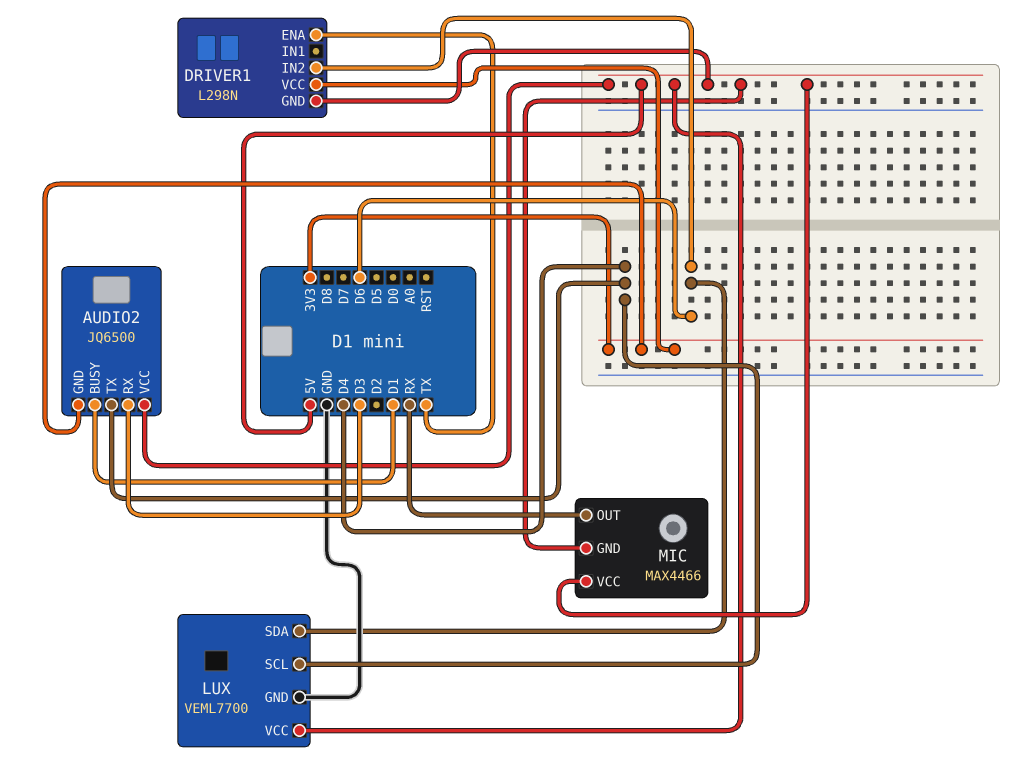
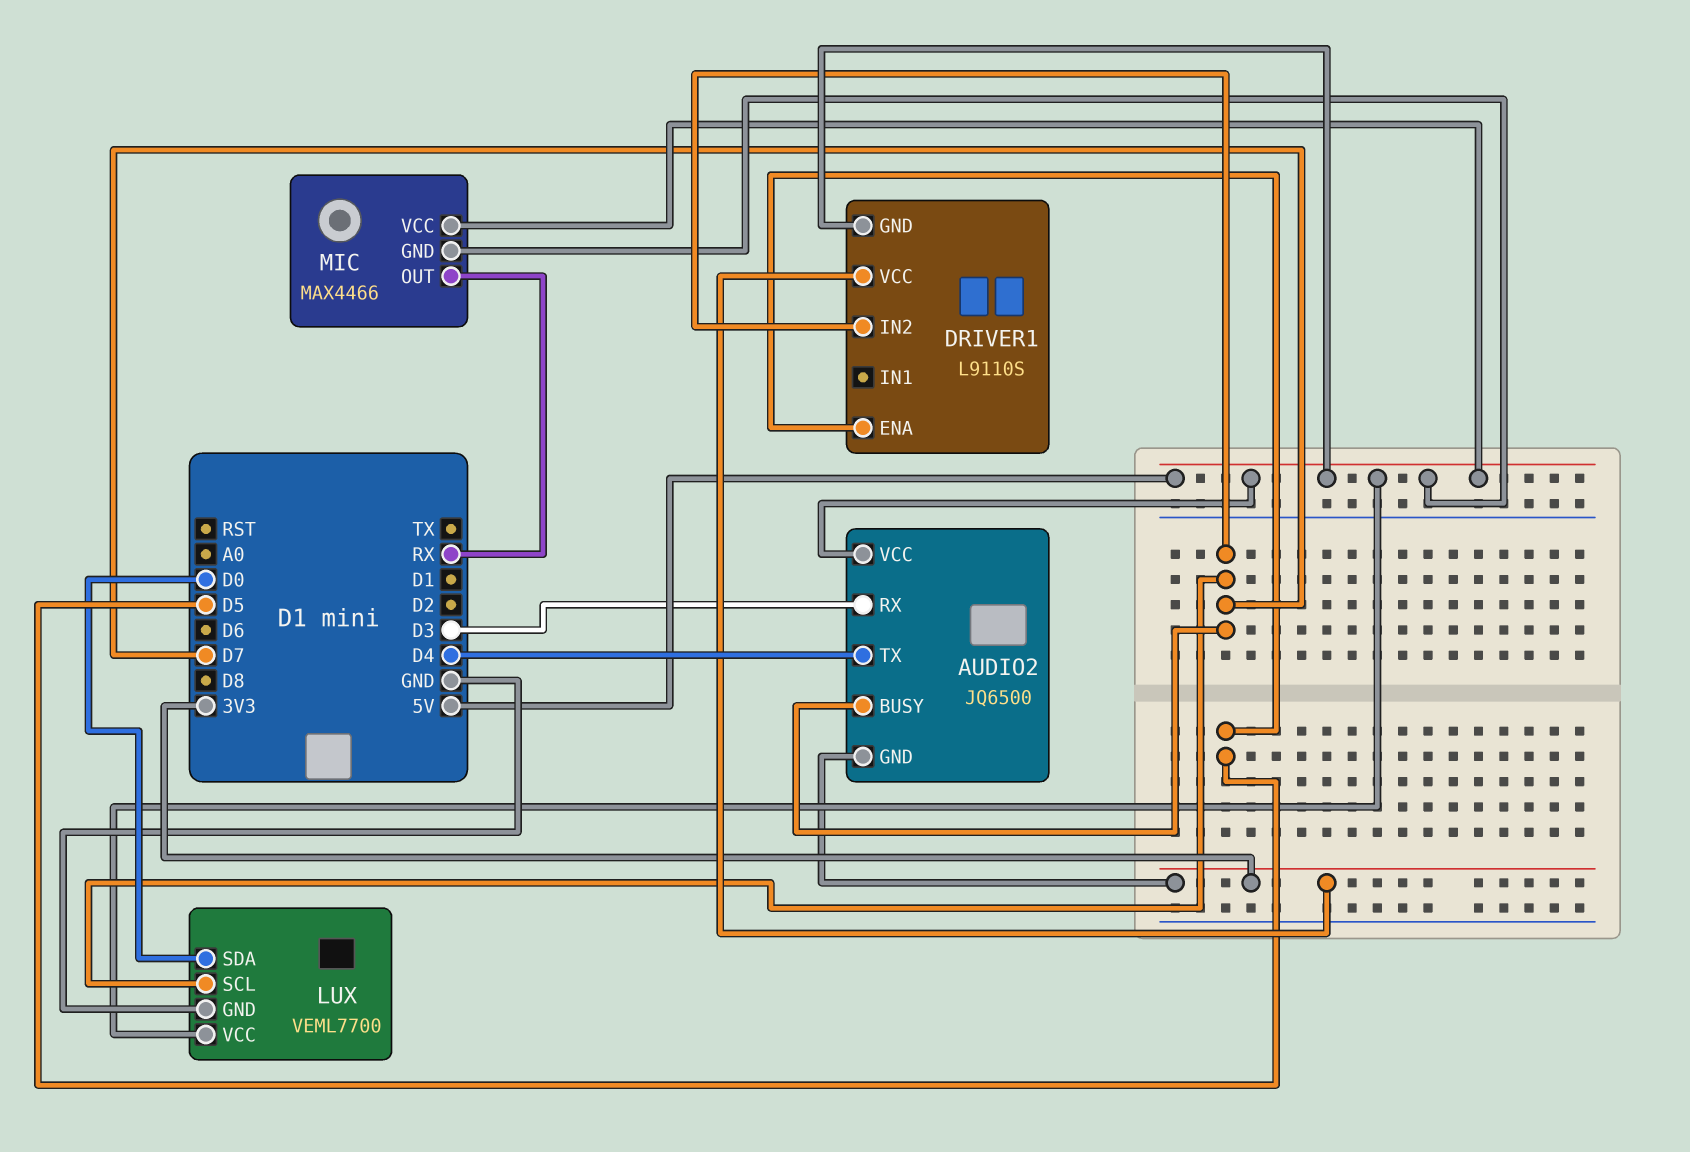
AUDIO2 pin BUSY: D1 -> D7
DRIVER1: L298N -> L9110S
DRIVER1 pin ENA: TX -> D5
DRIVER1 pin IN2: D6 -> D7
LUX pin SCL: D4 -> D7
LUX pin SDA: D6 -> D0

